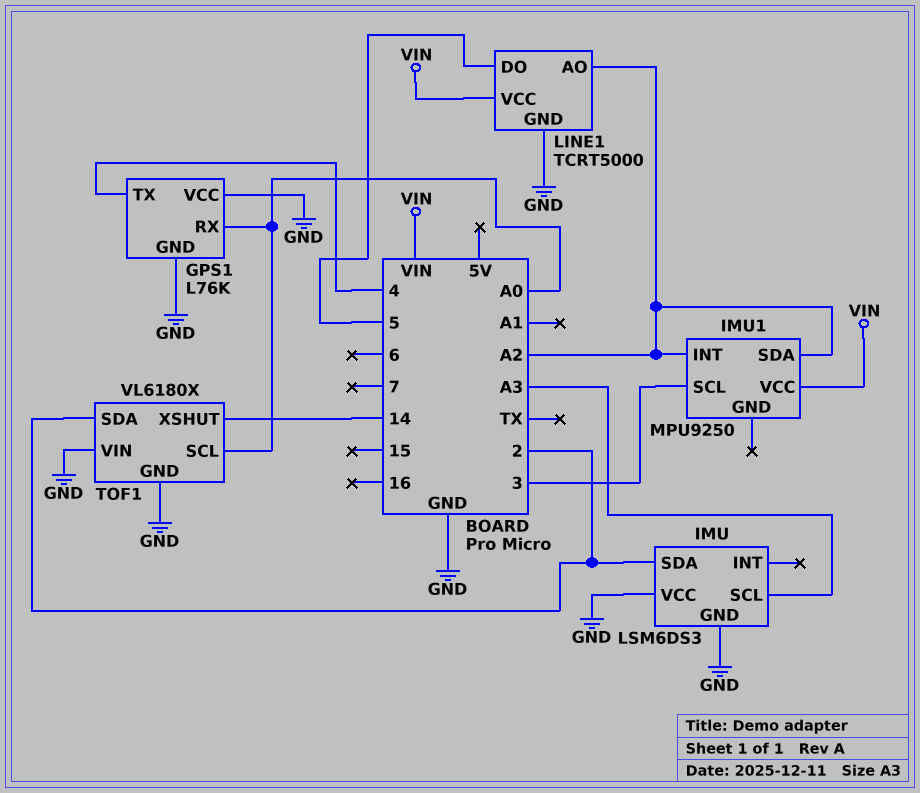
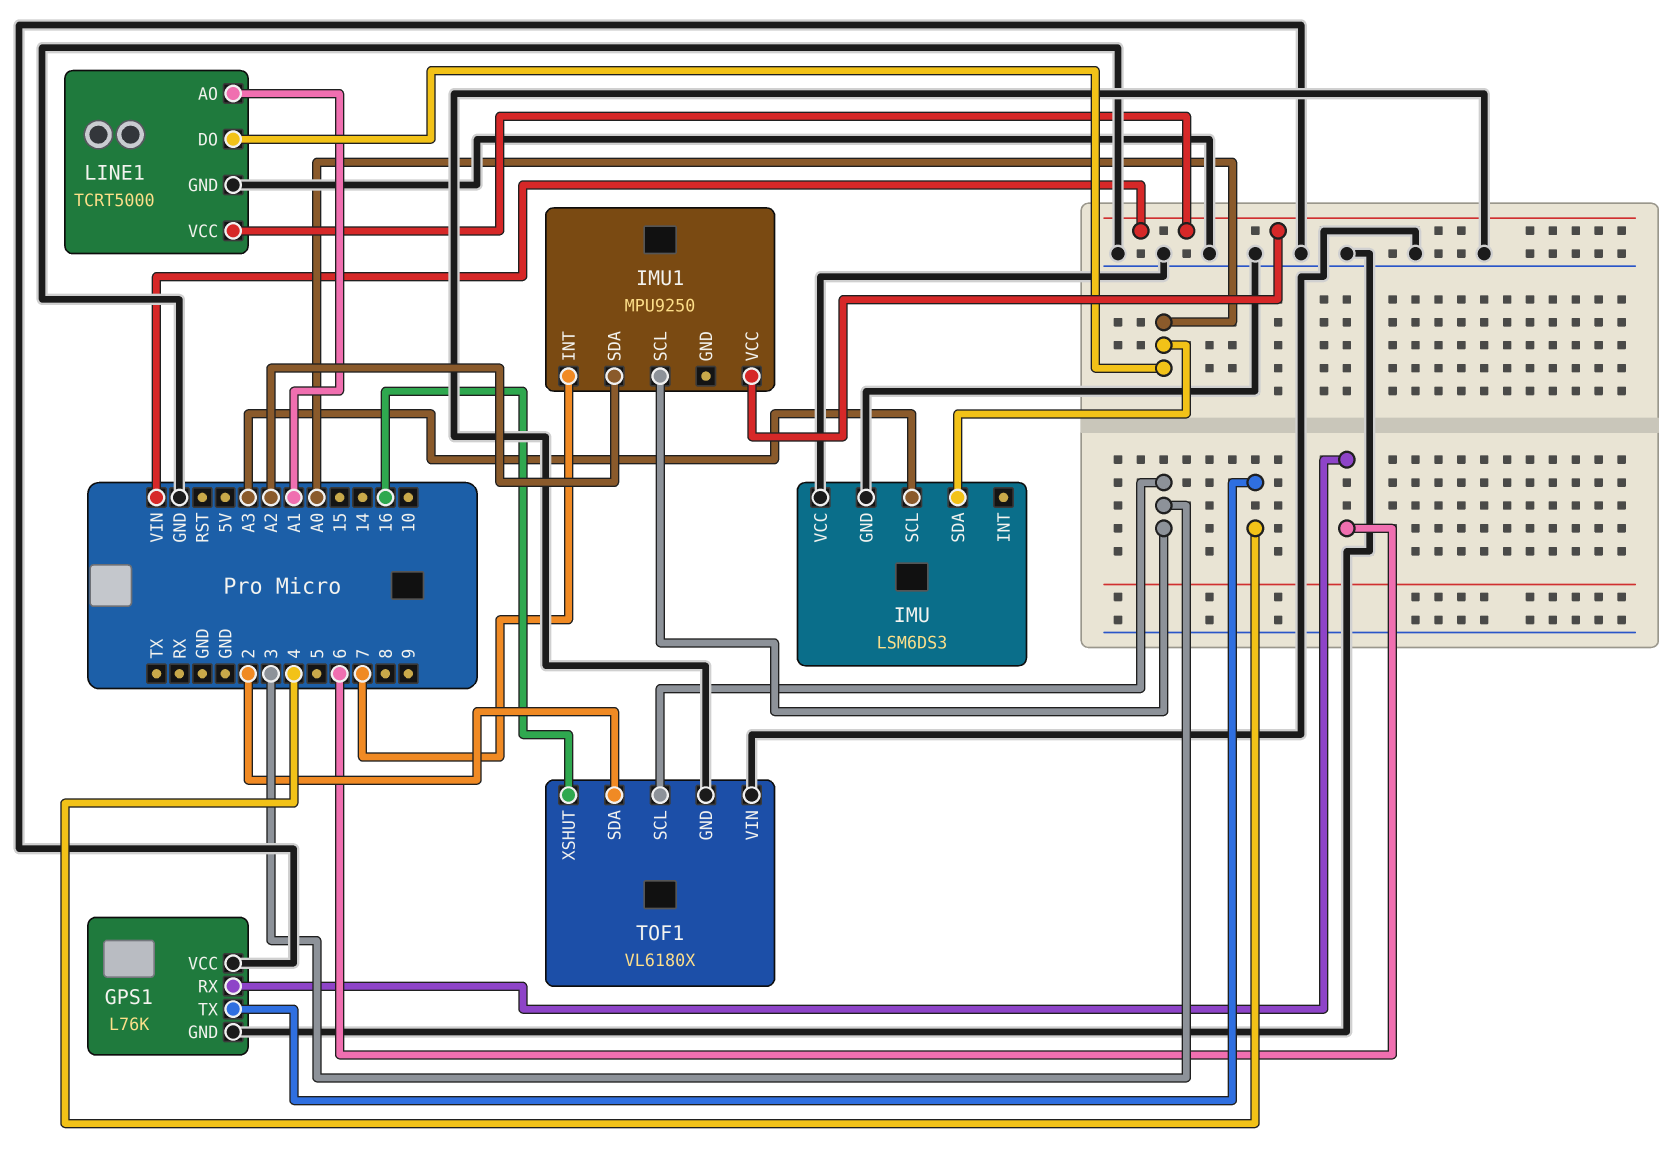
GPS1 pin RX: A0 -> 6
IMU pin SDA: 2 -> A0
IMU1 pin INT: A2 -> 7
LINE1 pin AO: A2 -> A1
LINE1 pin DO: 5 -> A0
TOF1 pin SCL: A0 -> 3
TOF1 pin XSHUT: 14 -> 16

